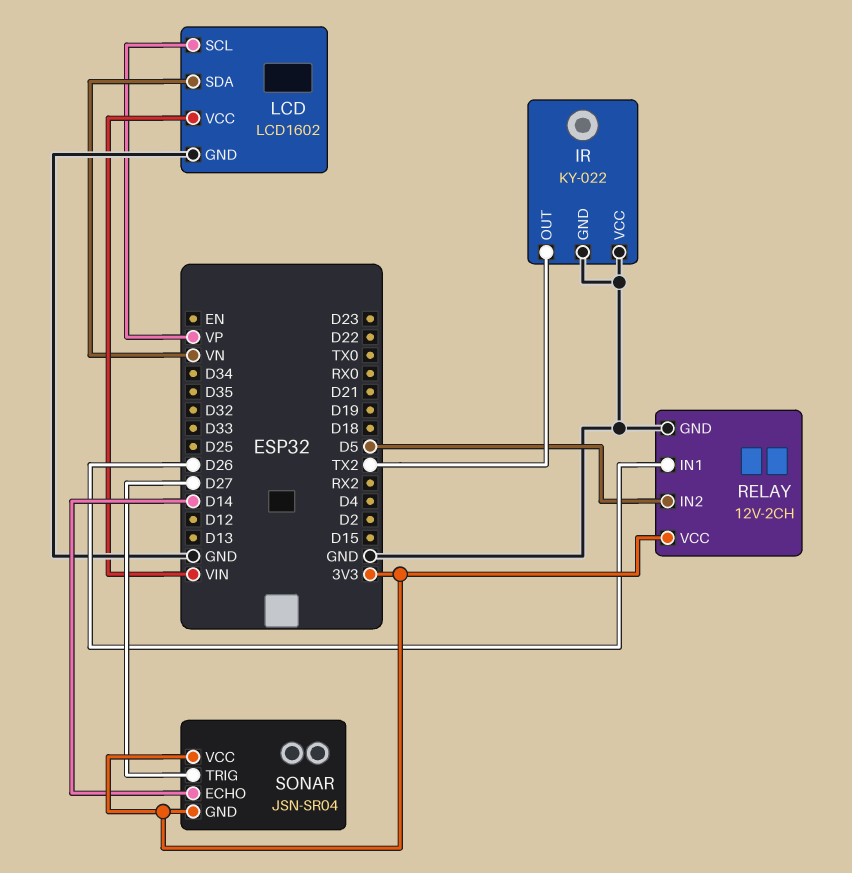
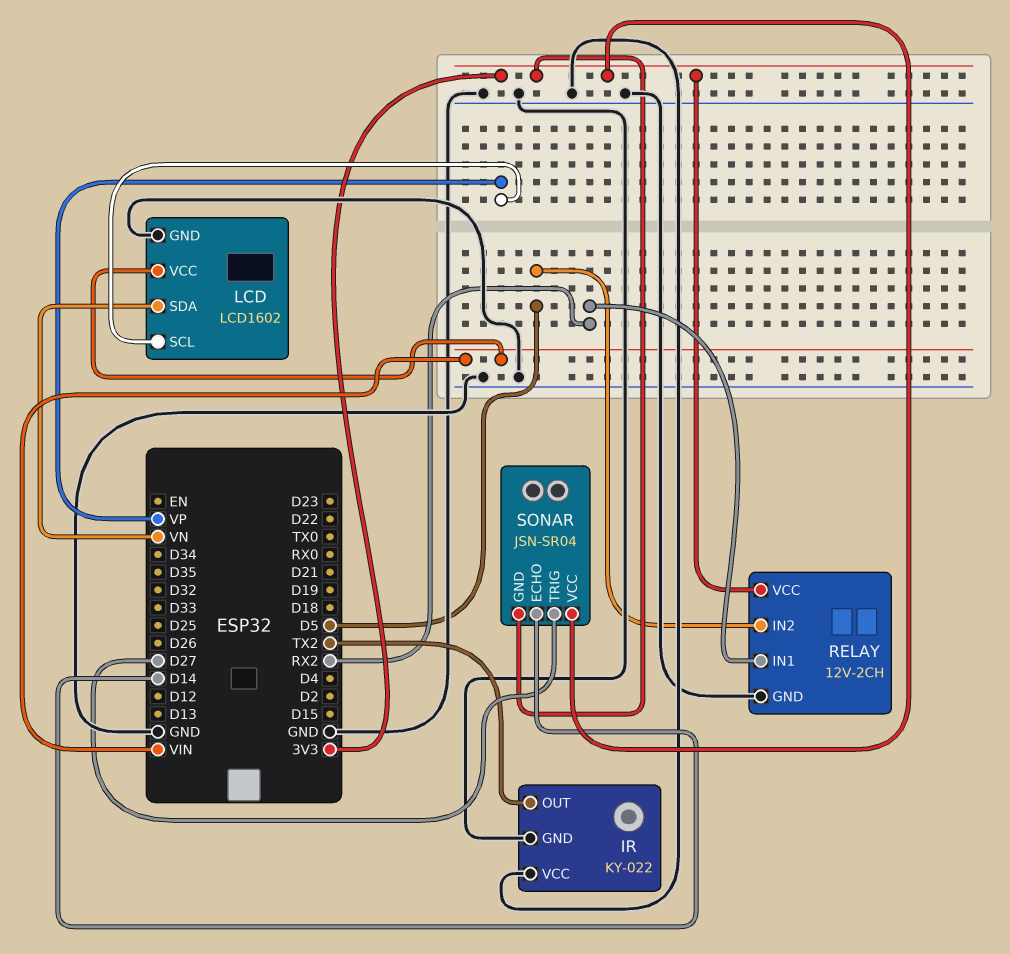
RELAY pin IN1: D26 -> RX2

